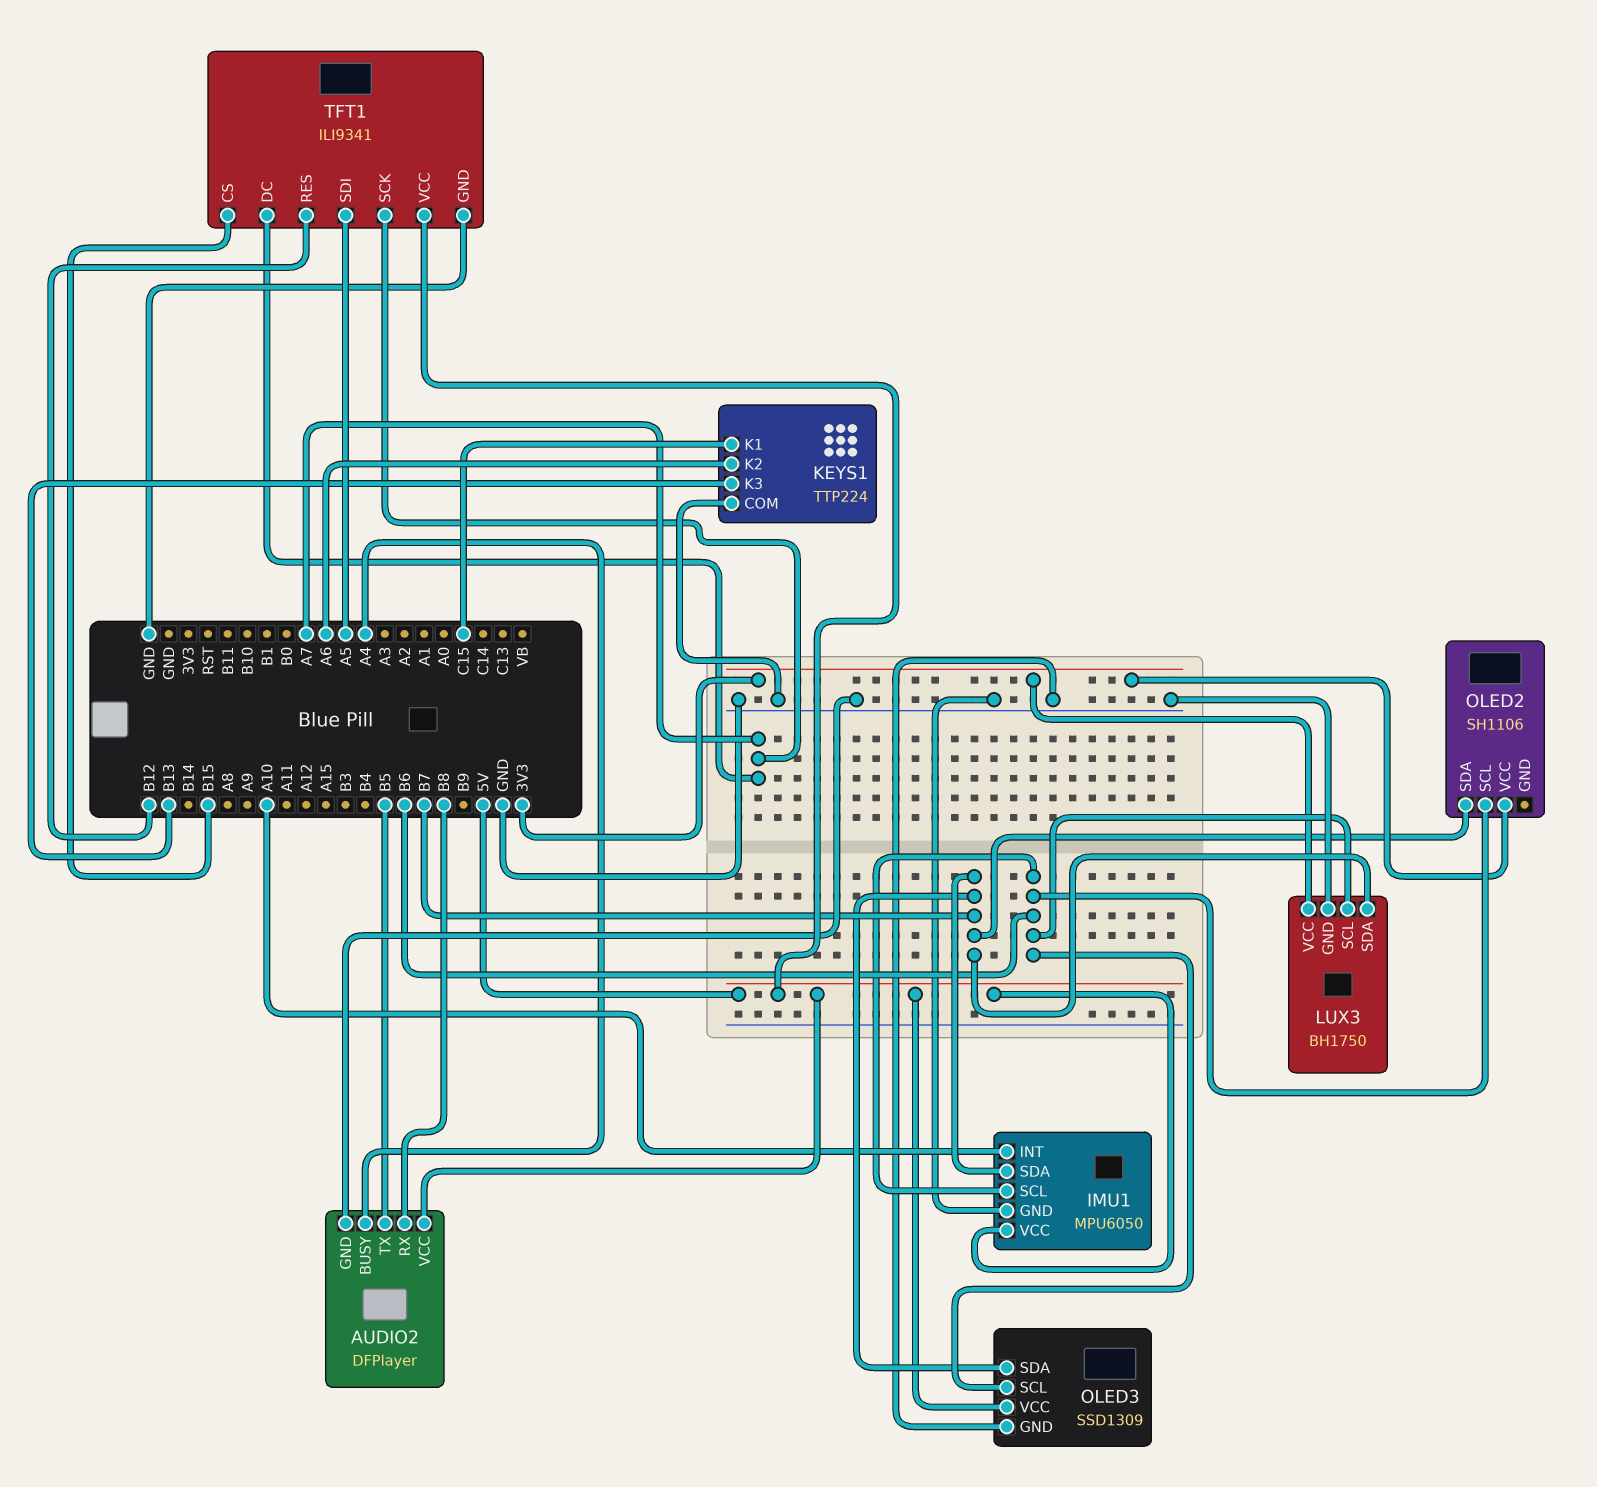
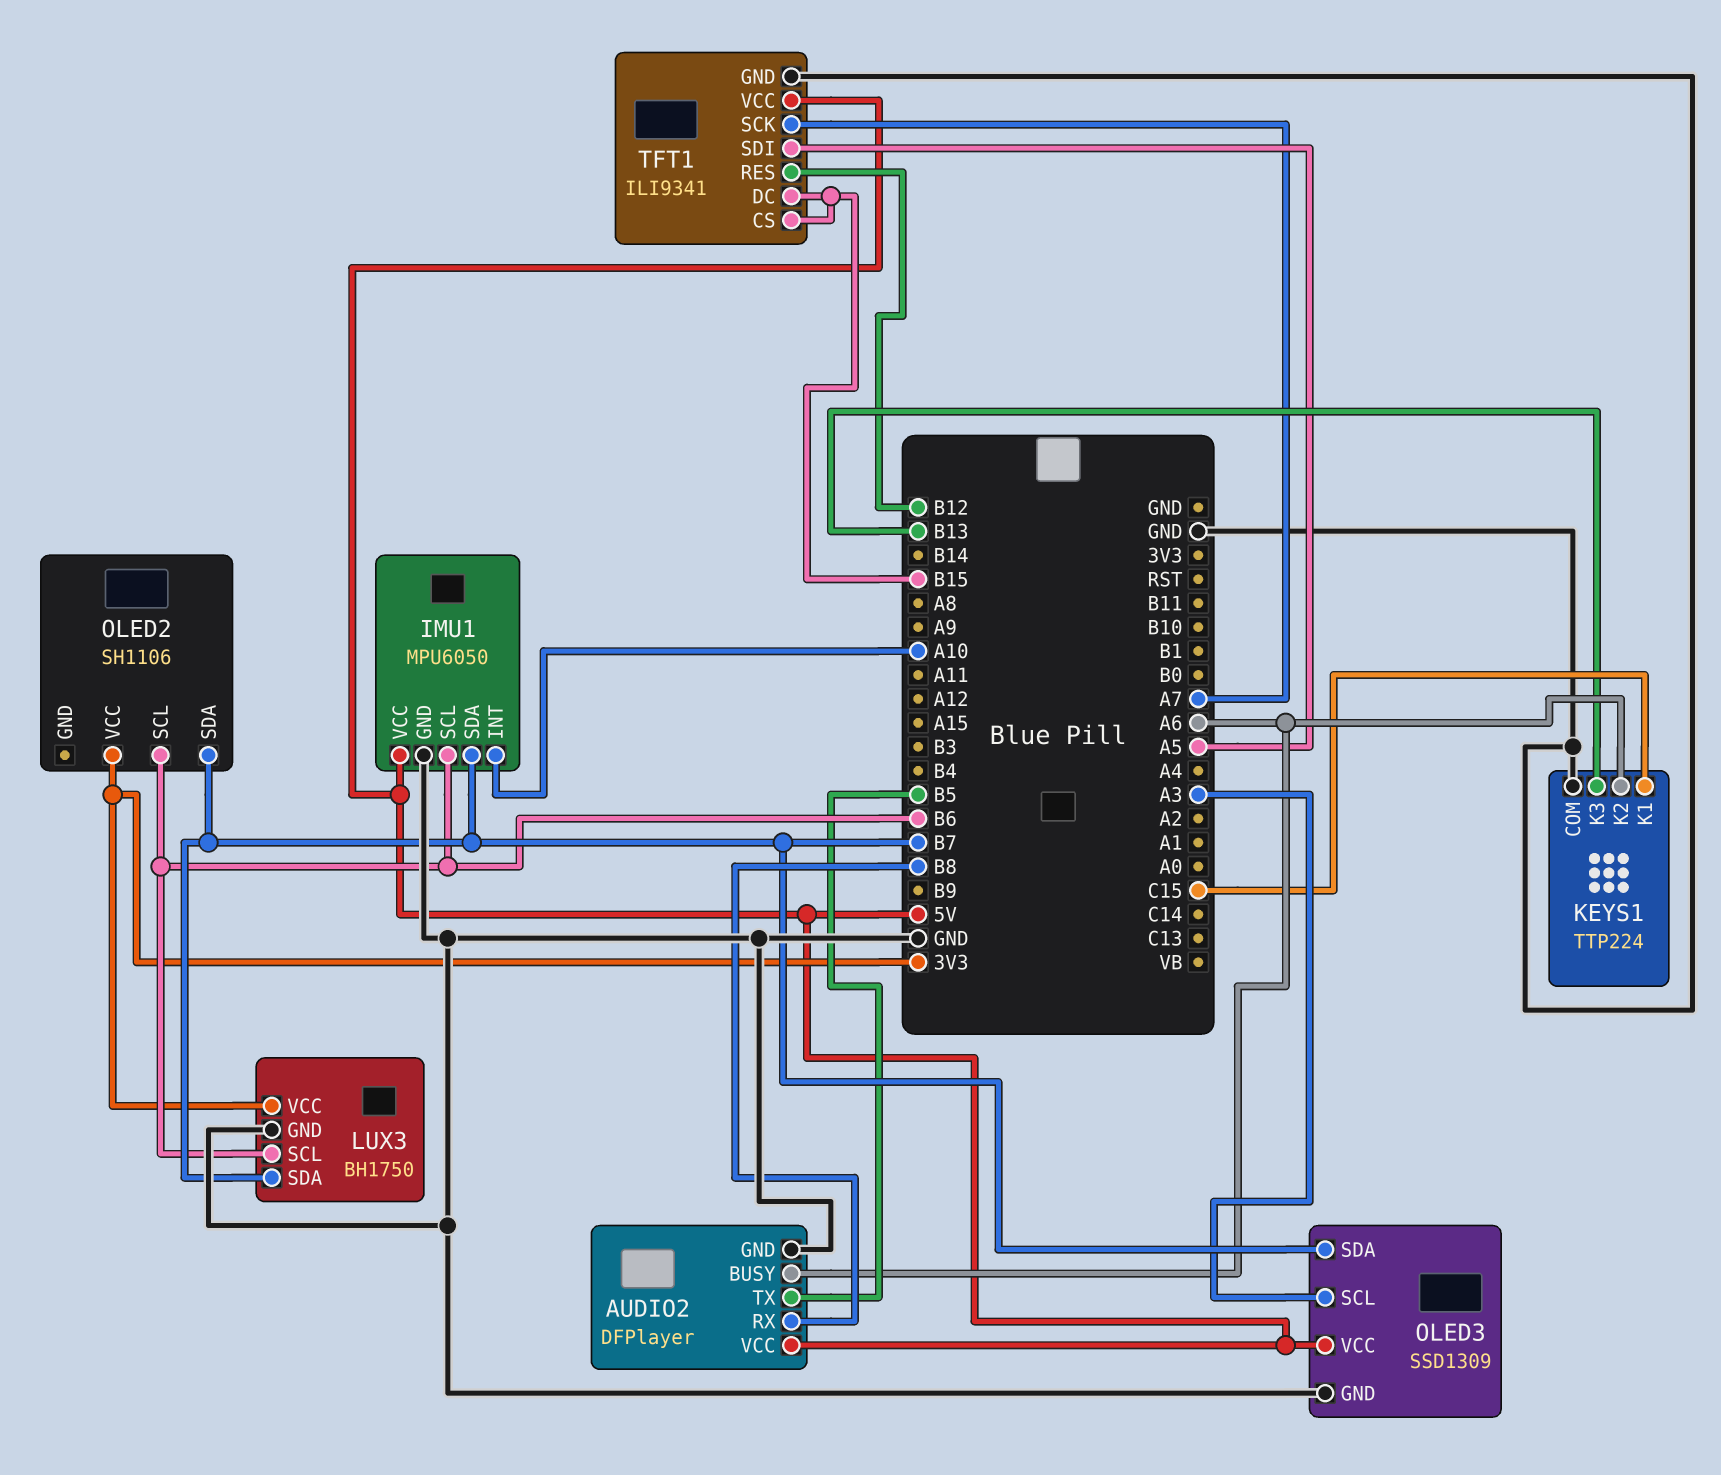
AUDIO2 pin BUSY: A4 -> A6
OLED3 pin SCL: B6 -> A3
TFT1 pin DC: A7 -> B15

